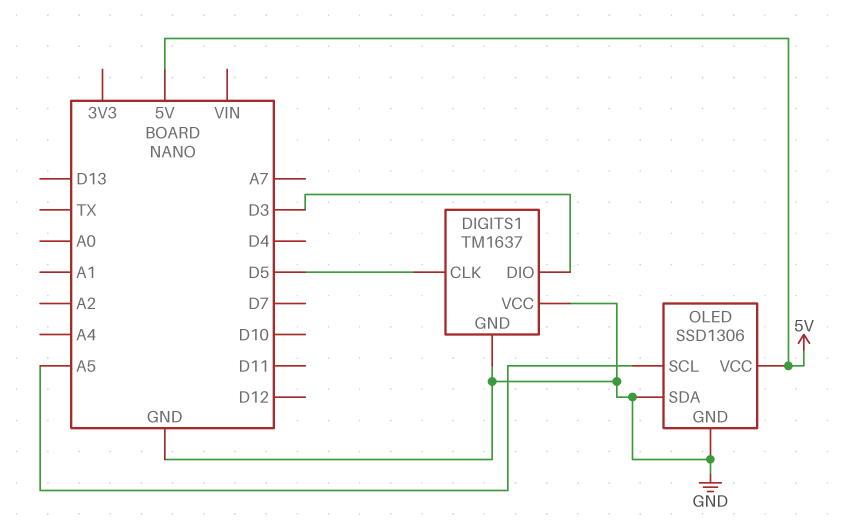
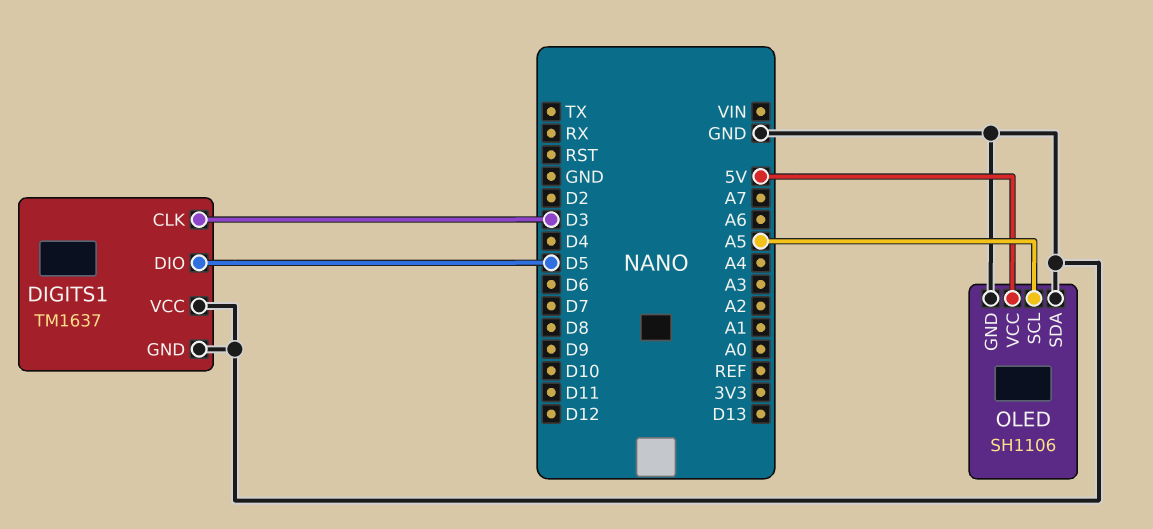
DIGITS1 pin CLK: D5 -> D3
DIGITS1 pin DIO: D3 -> D5
OLED: SSD1306 -> SH1106

